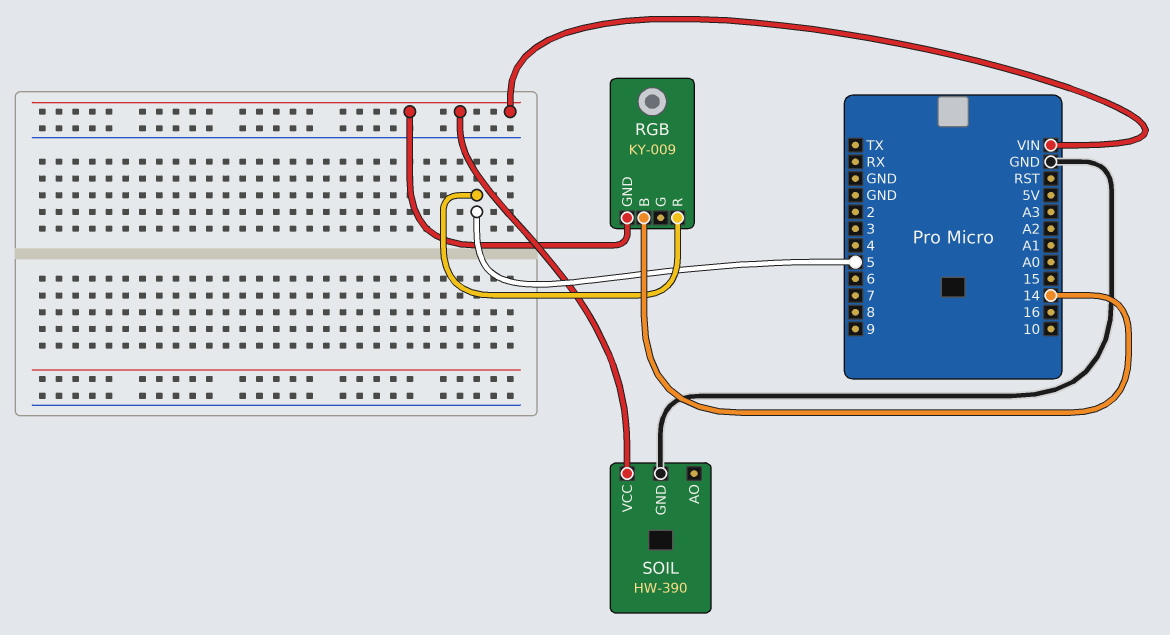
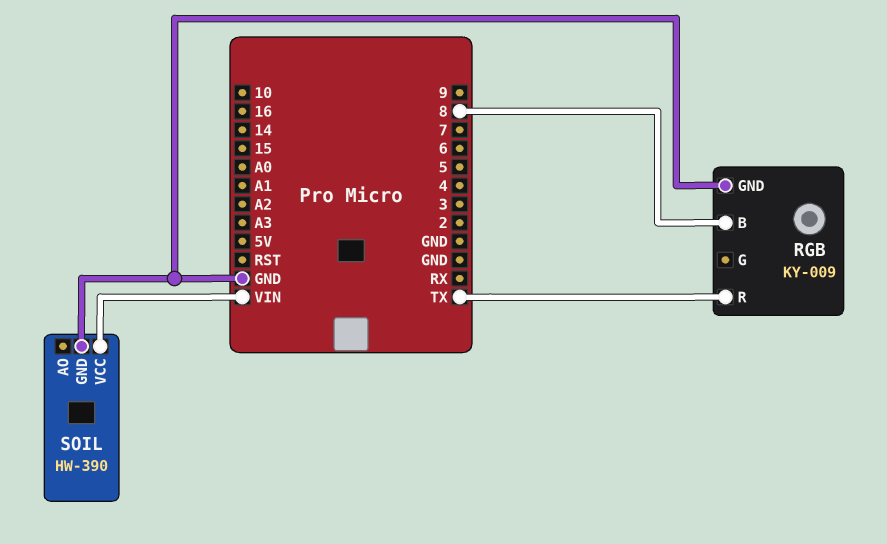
RGB pin B: 14 -> 8
RGB pin GND: VIN -> GND
RGB pin R: 5 -> TX

